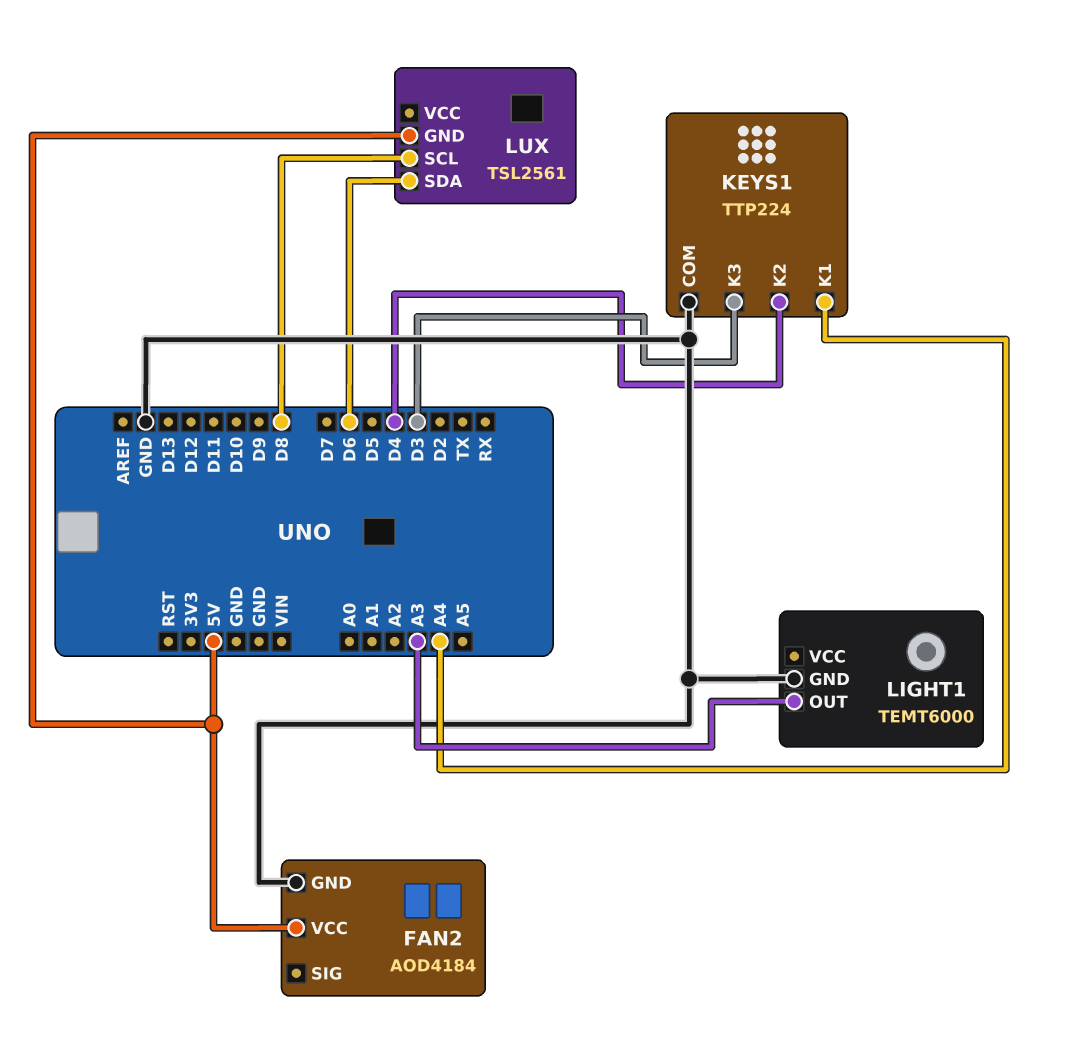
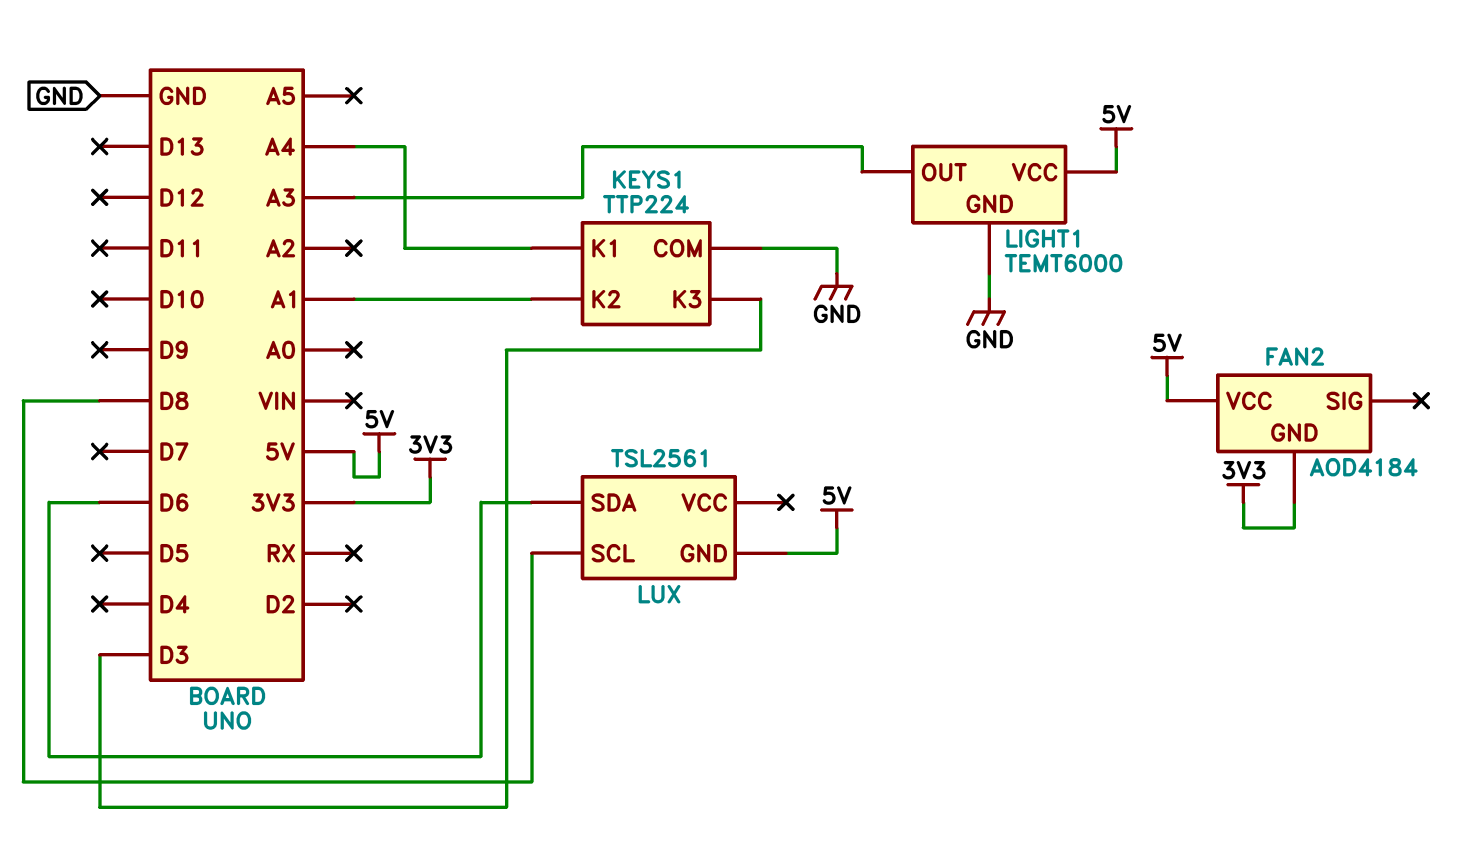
FAN2 pin GND: GND -> 3V3
KEYS1 pin K2: D4 -> A1
LIGHT1 pin VCC: none -> 5V

